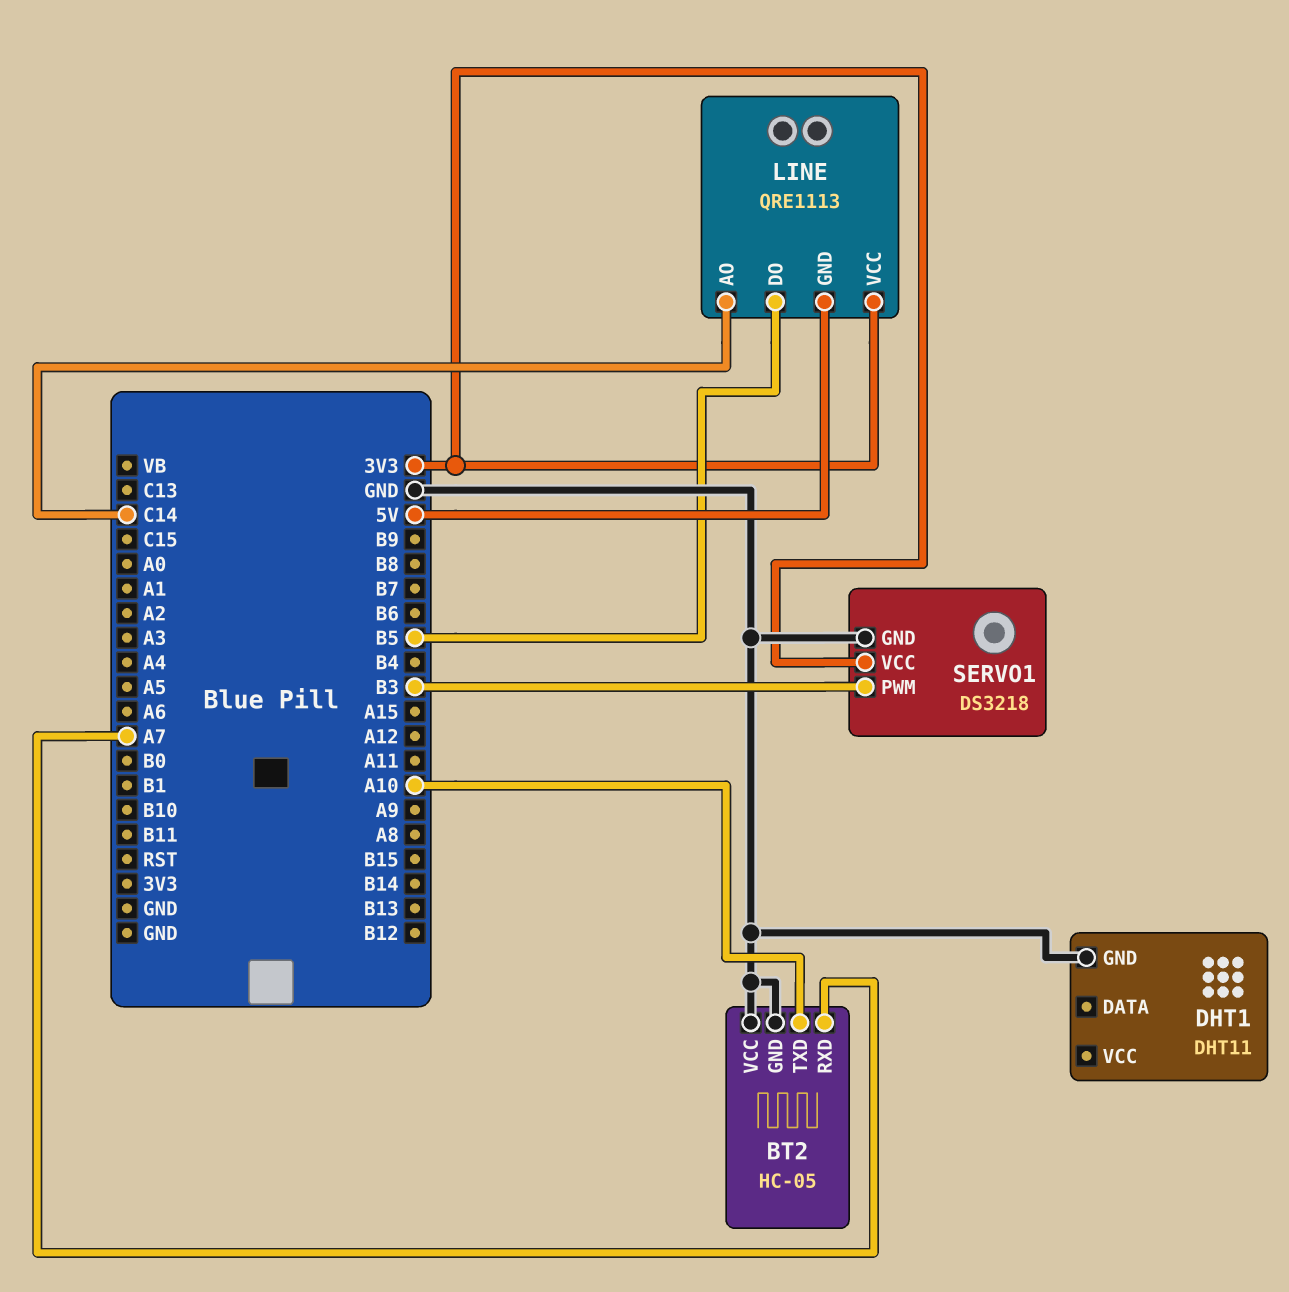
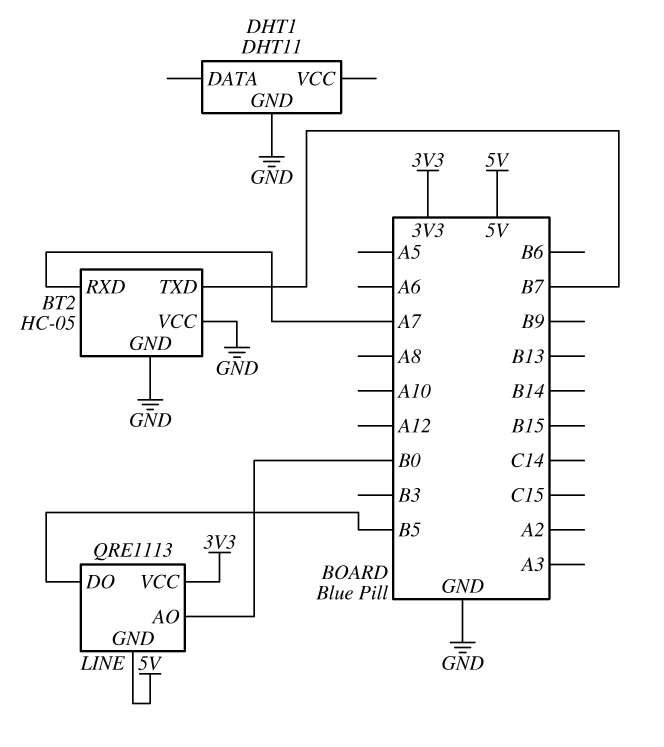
BT2 pin TXD: A10 -> B7
LINE pin AO: C14 -> B0
SERVO1: DS3218 -> none
SERVO1 pin GND: GND -> none
SERVO1 pin PWM: B3 -> none
SERVO1 pin VCC: 3V3 -> none

